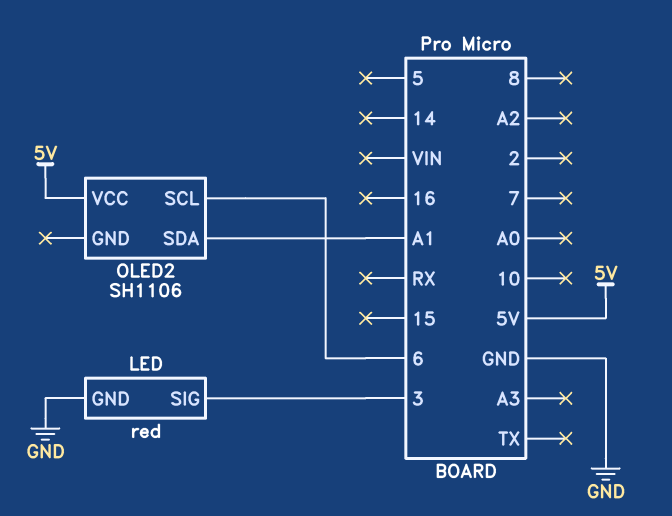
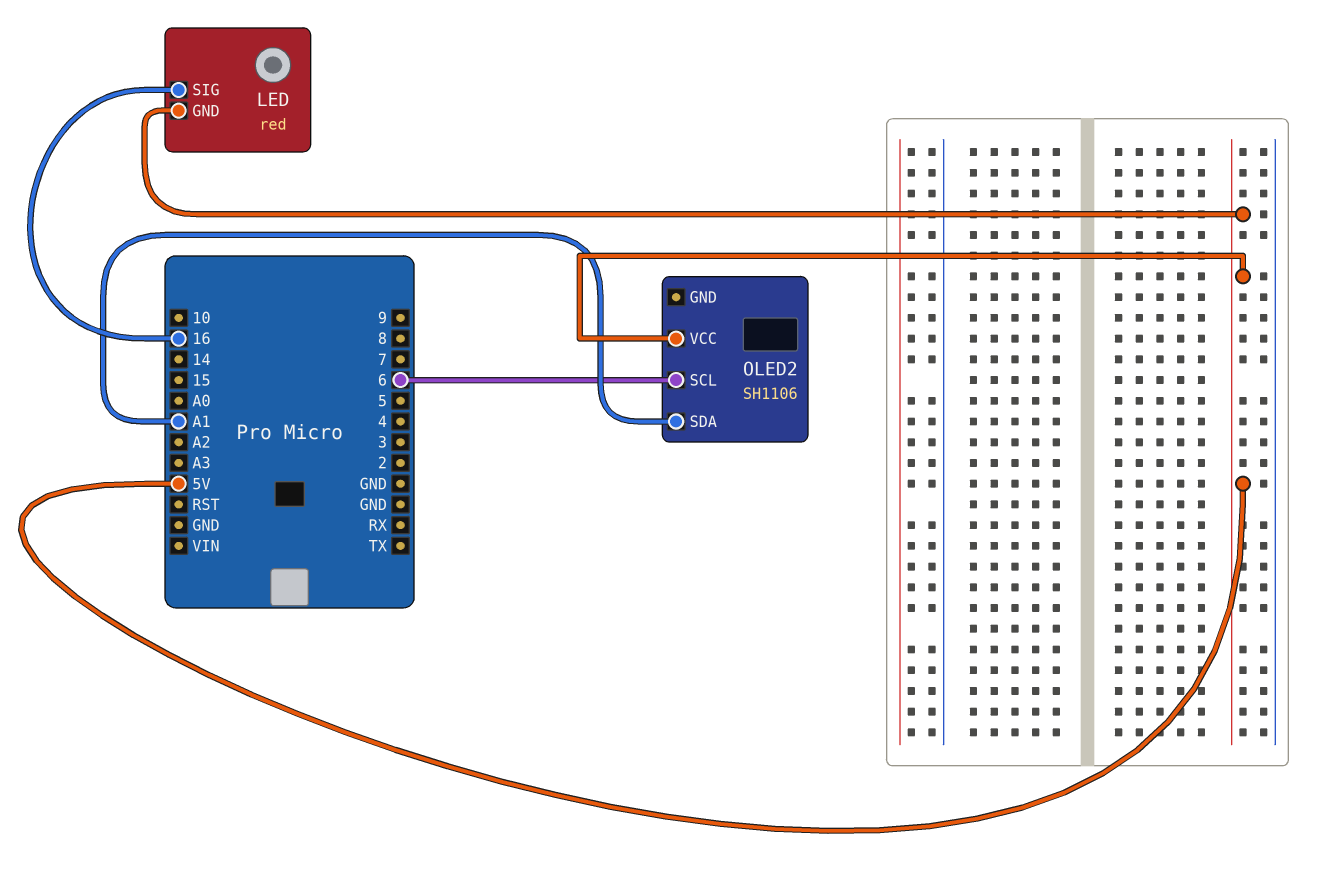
LED pin GND: GND -> 5V
LED pin SIG: 3 -> 16

